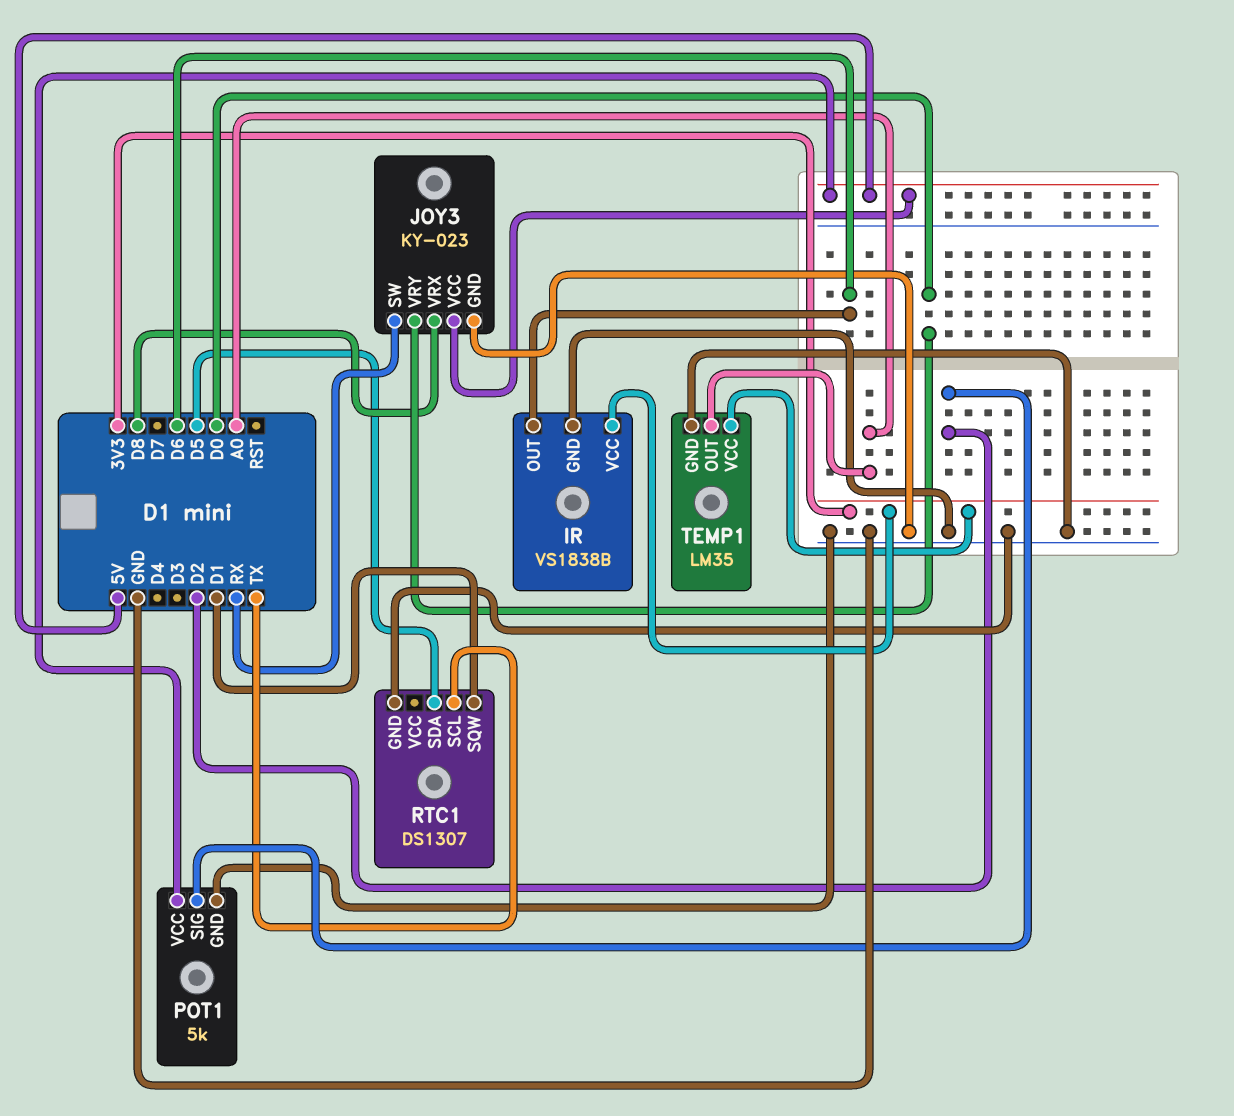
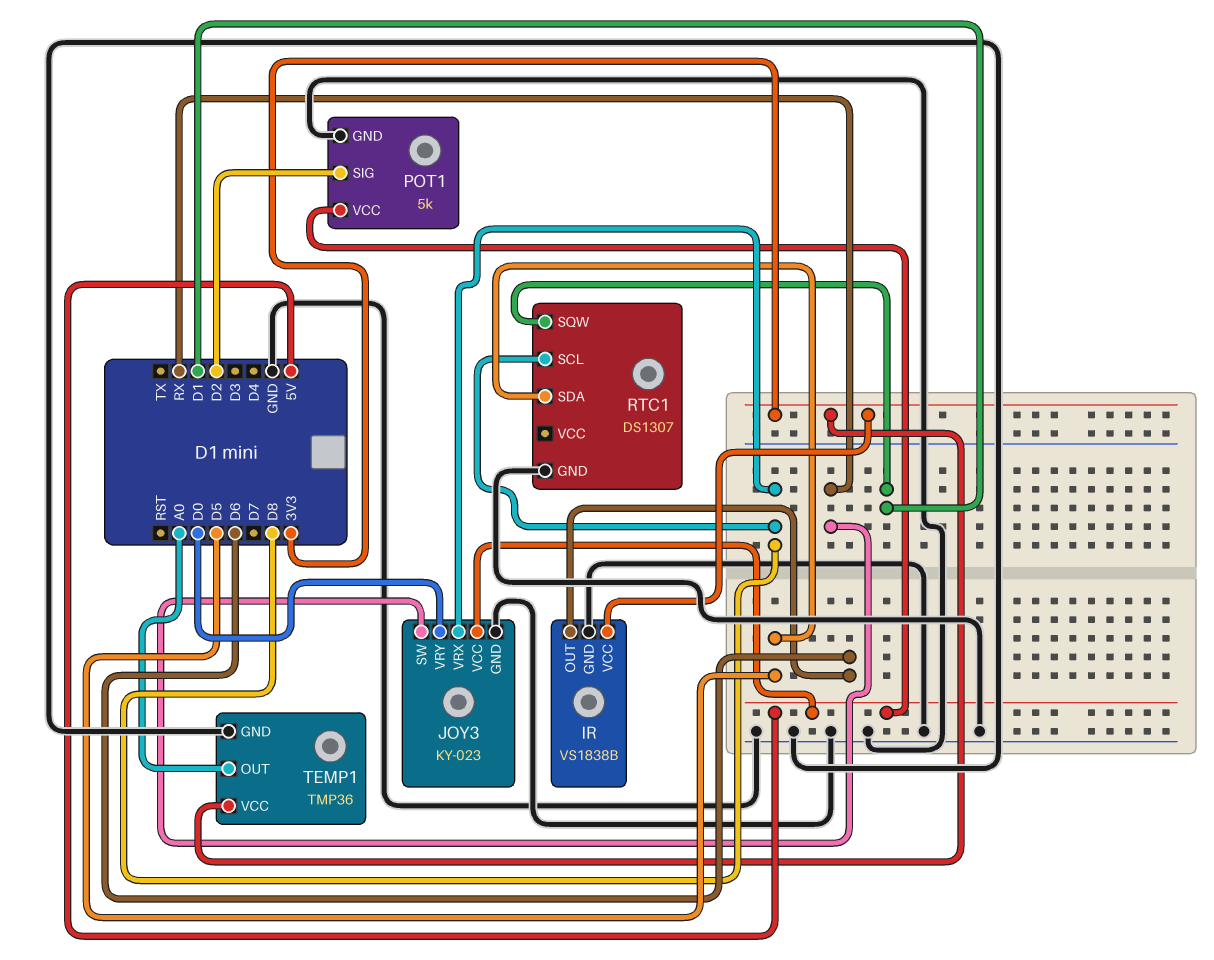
RTC1 pin SCL: TX -> D8
TEMP1: LM35 -> TMP36

